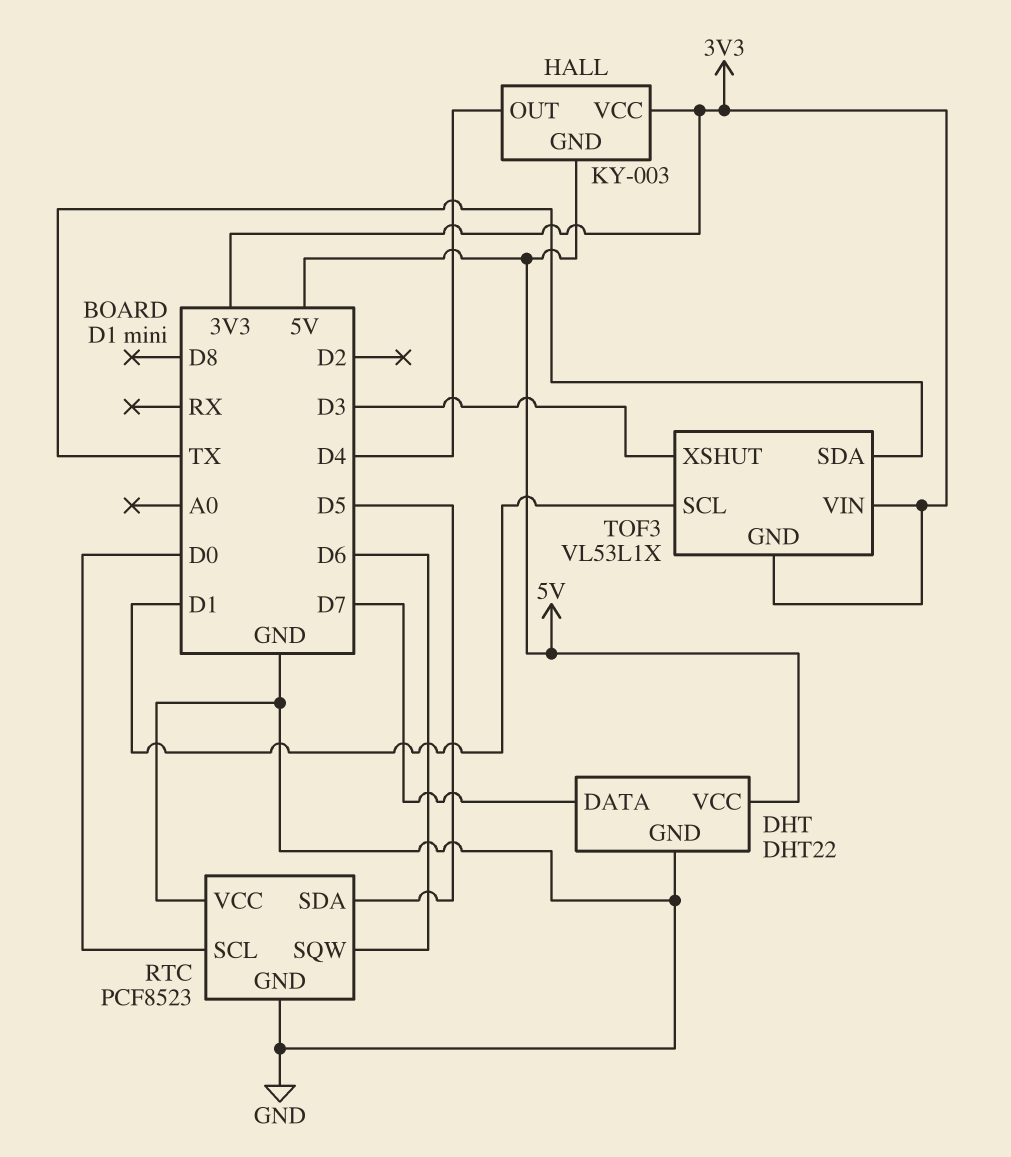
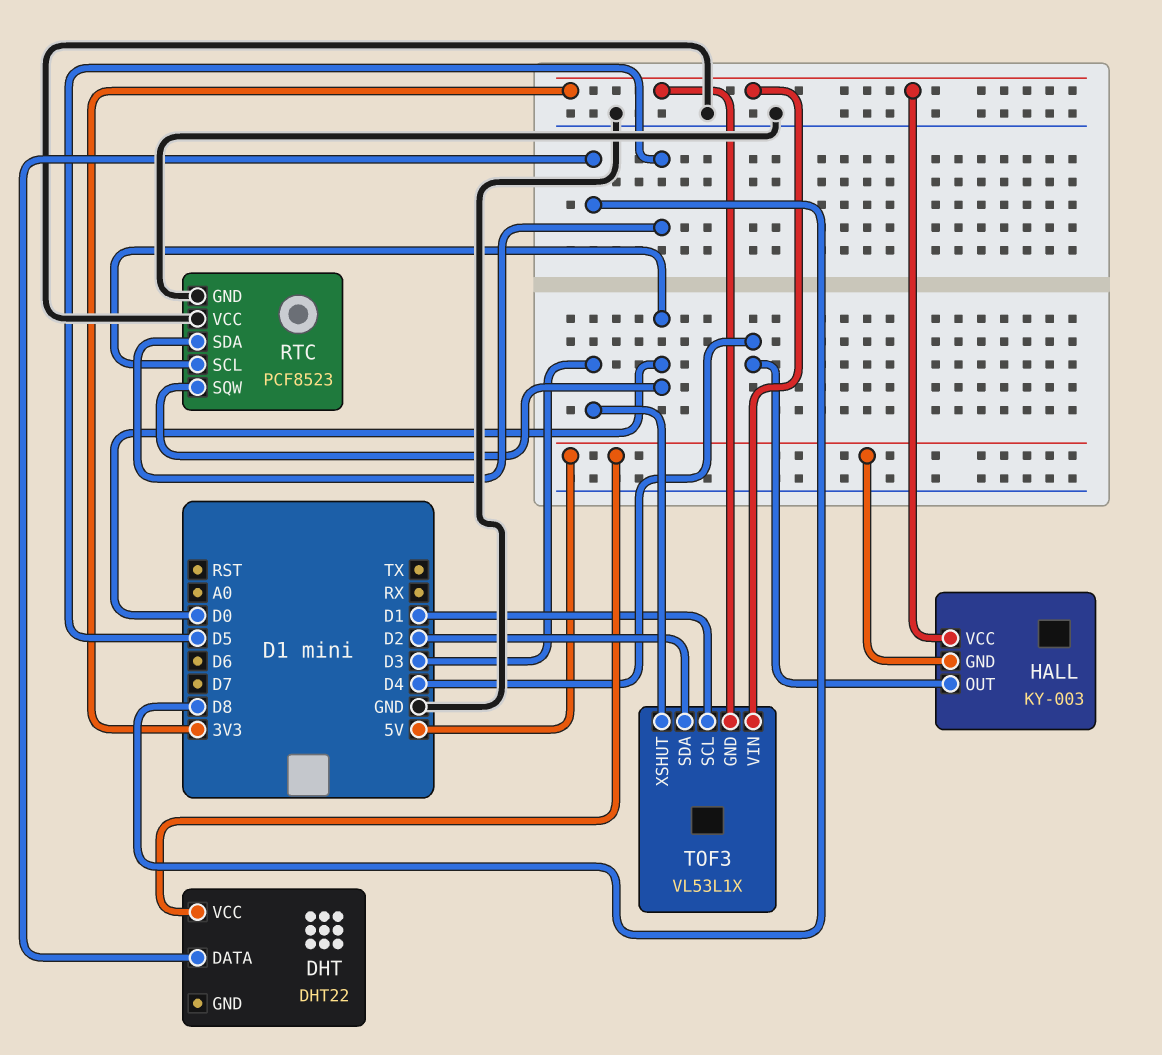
DHT pin DATA: D7 -> D8
DHT pin GND: GND -> none
RTC pin SQW: D6 -> D0
TOF3 pin SDA: TX -> D2

